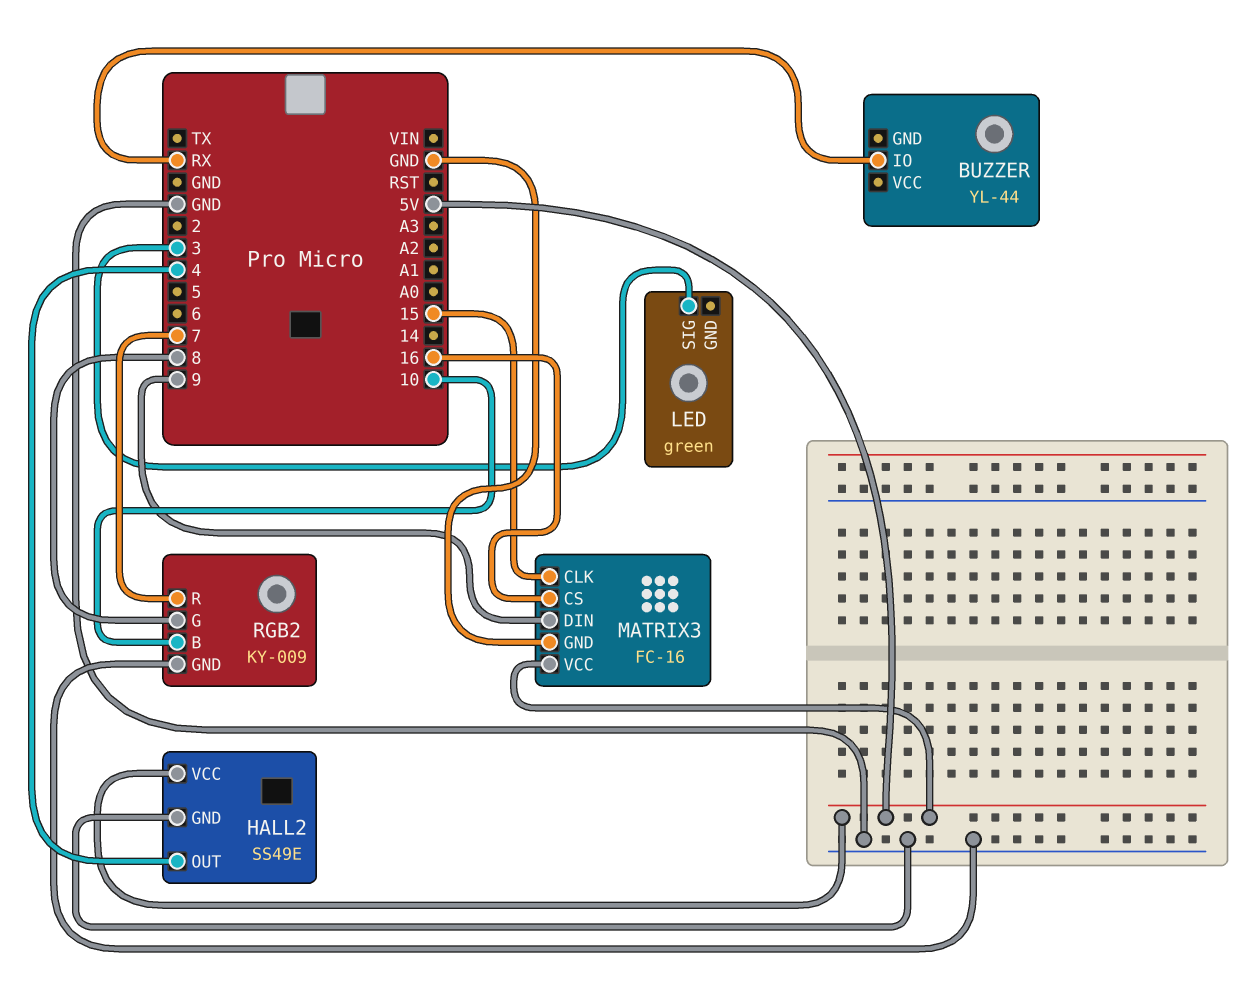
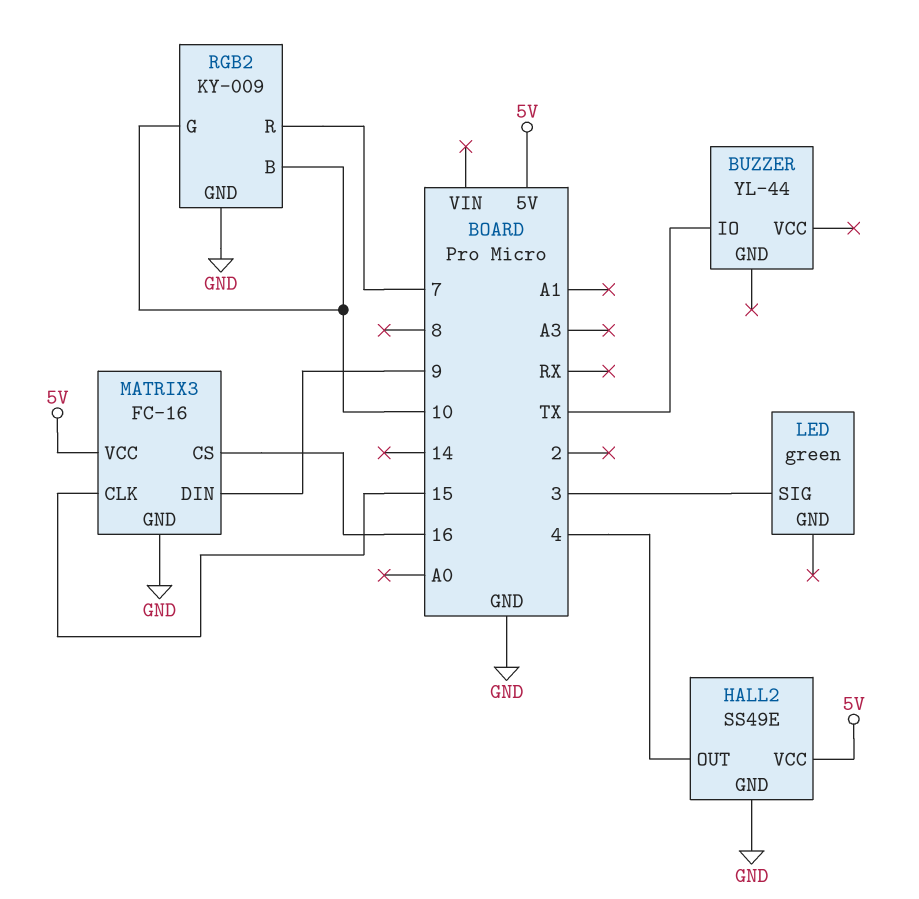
BUZZER pin IO: RX -> TX
RGB2 pin G: 8 -> 10

